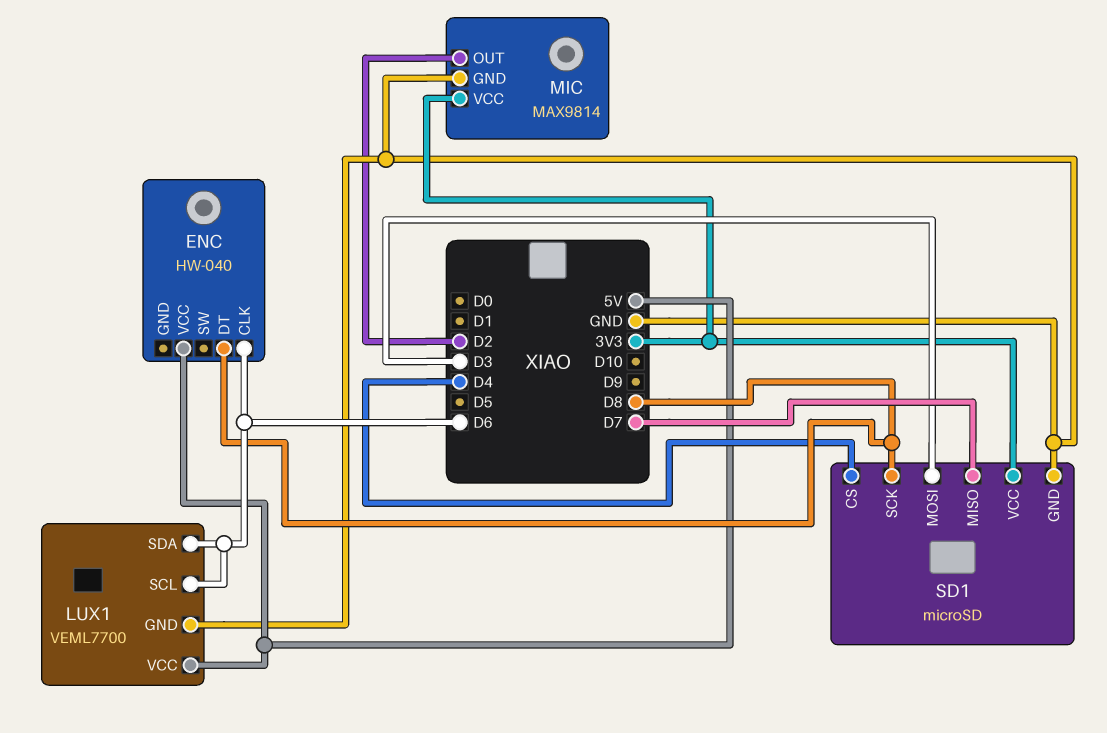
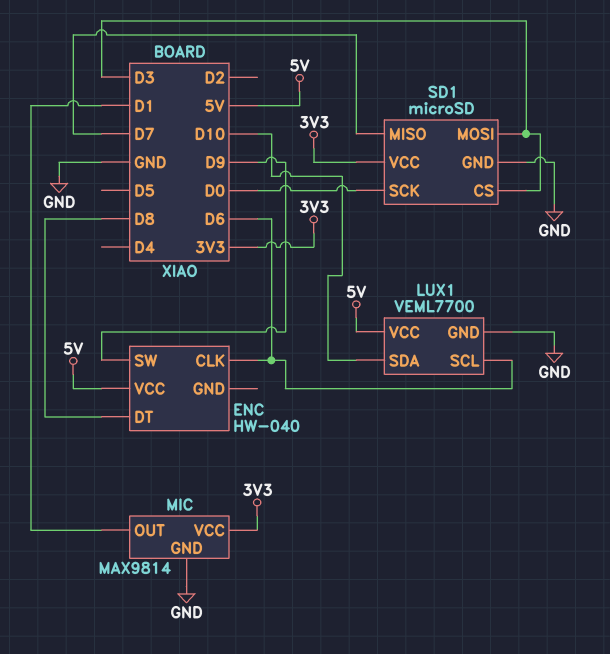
ENC pin SW: none -> D9
LUX1 pin SDA: D6 -> D10
MIC pin OUT: D2 -> D1
SD1 pin CS: D4 -> D3
SD1 pin SCK: D8 -> D0

